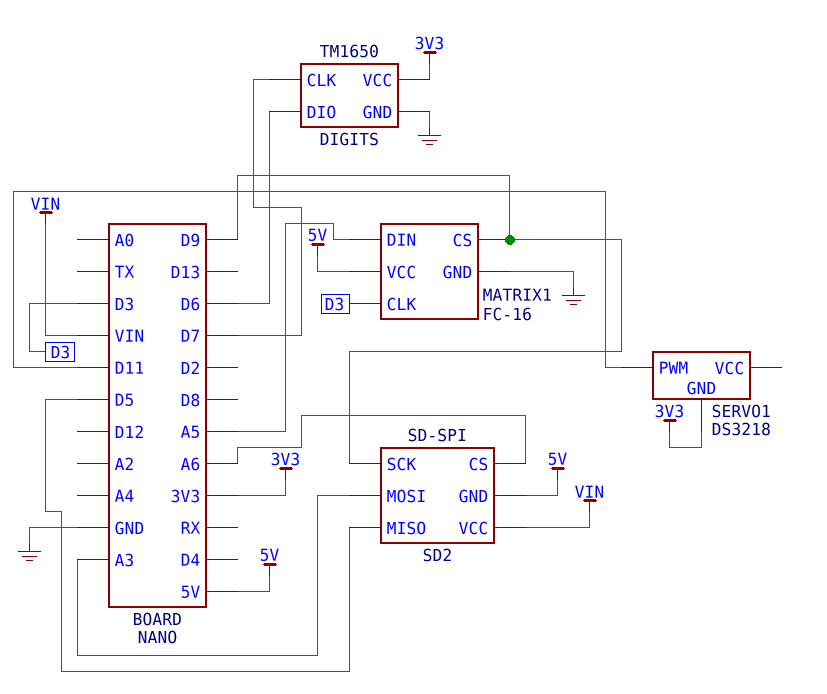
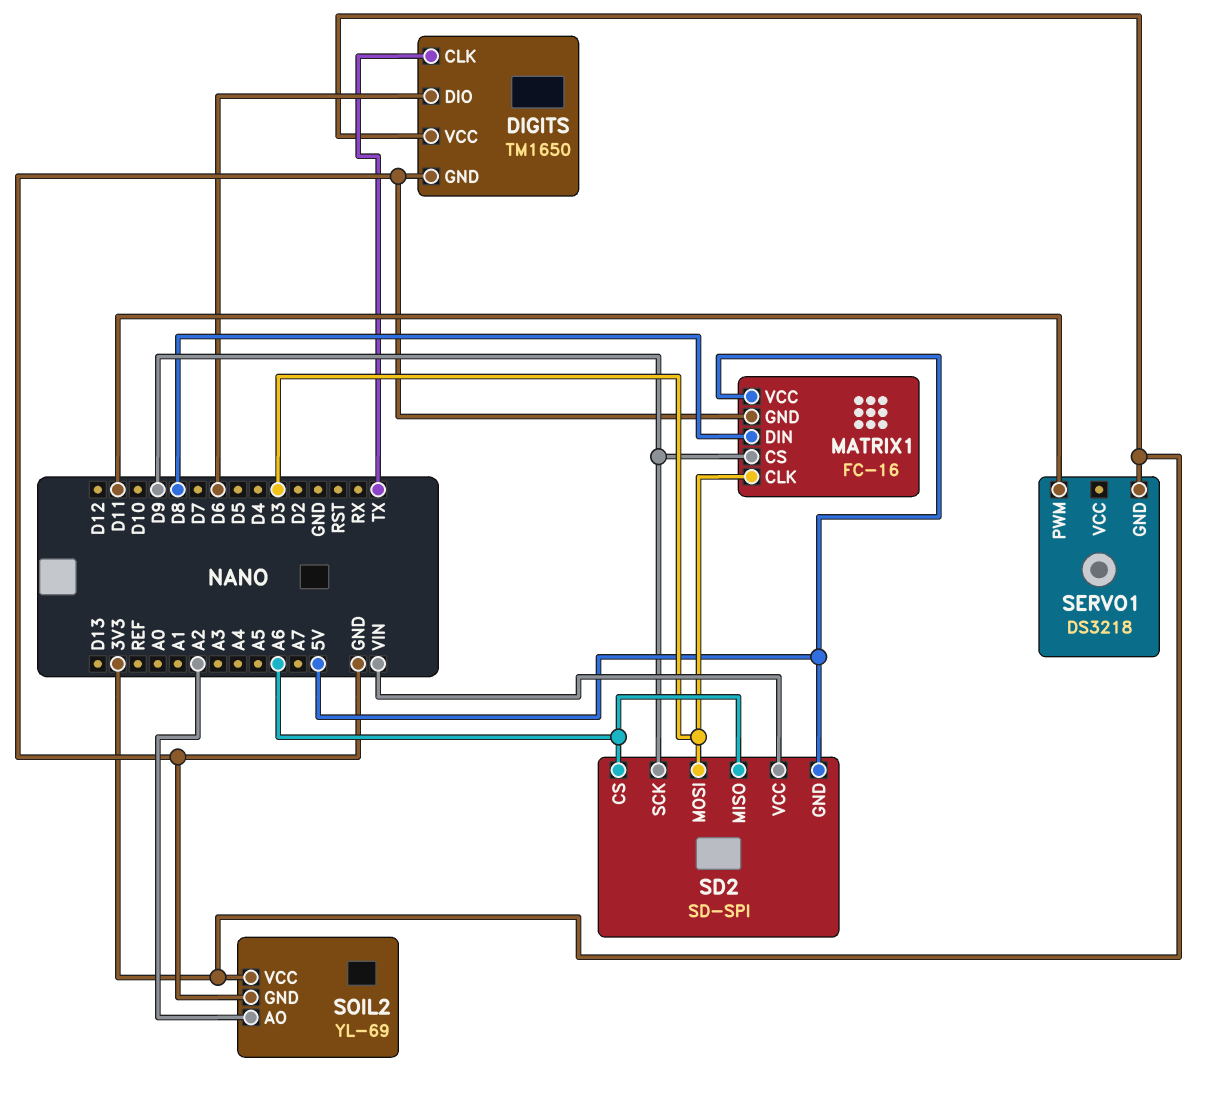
DIGITS pin CLK: D7 -> TX
MATRIX1 pin DIN: A5 -> D8
SD2 pin MISO: D5 -> A6
SD2 pin MOSI: A3 -> D3
SOIL2: none -> YL-69
SOIL2 pin AO: none -> A2
SOIL2 pin GND: none -> GND
SOIL2 pin VCC: none -> 3V3

